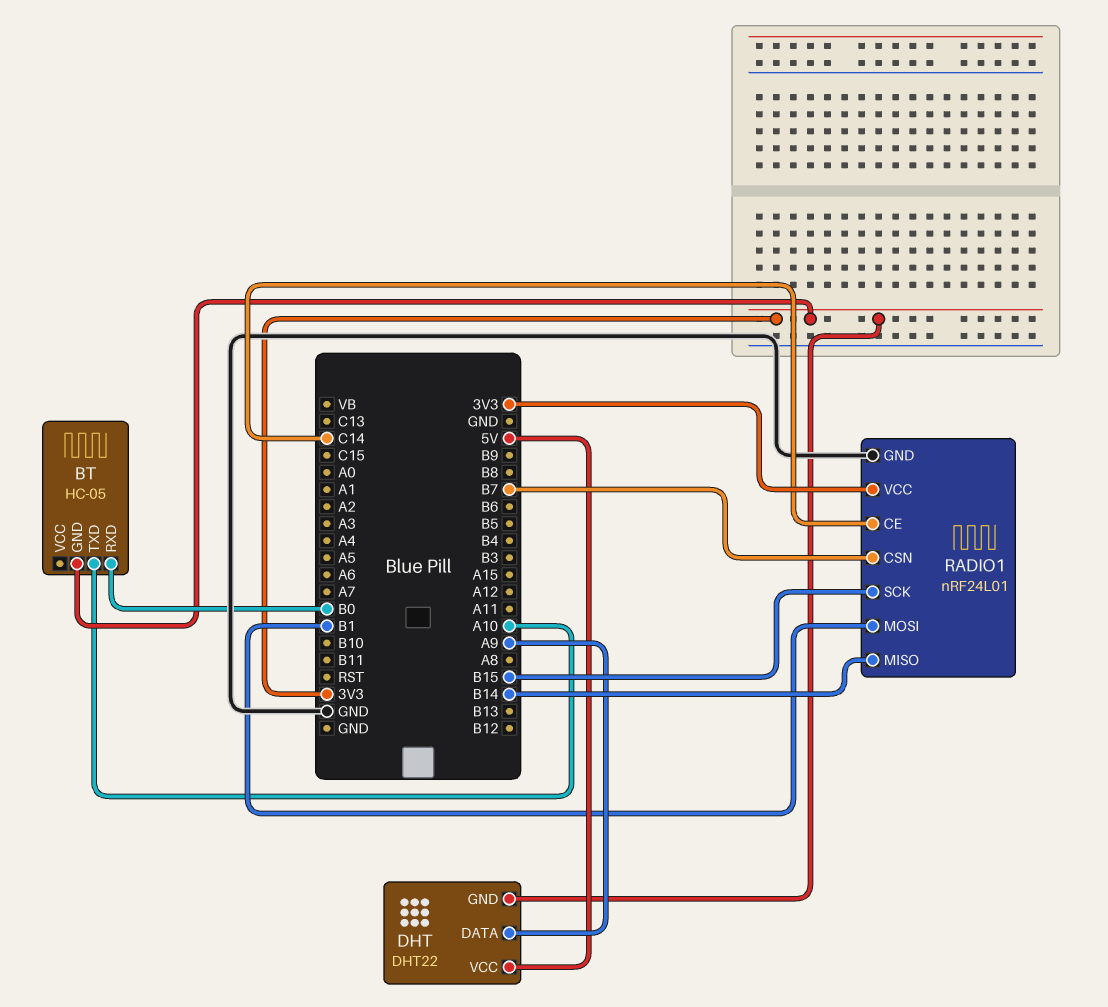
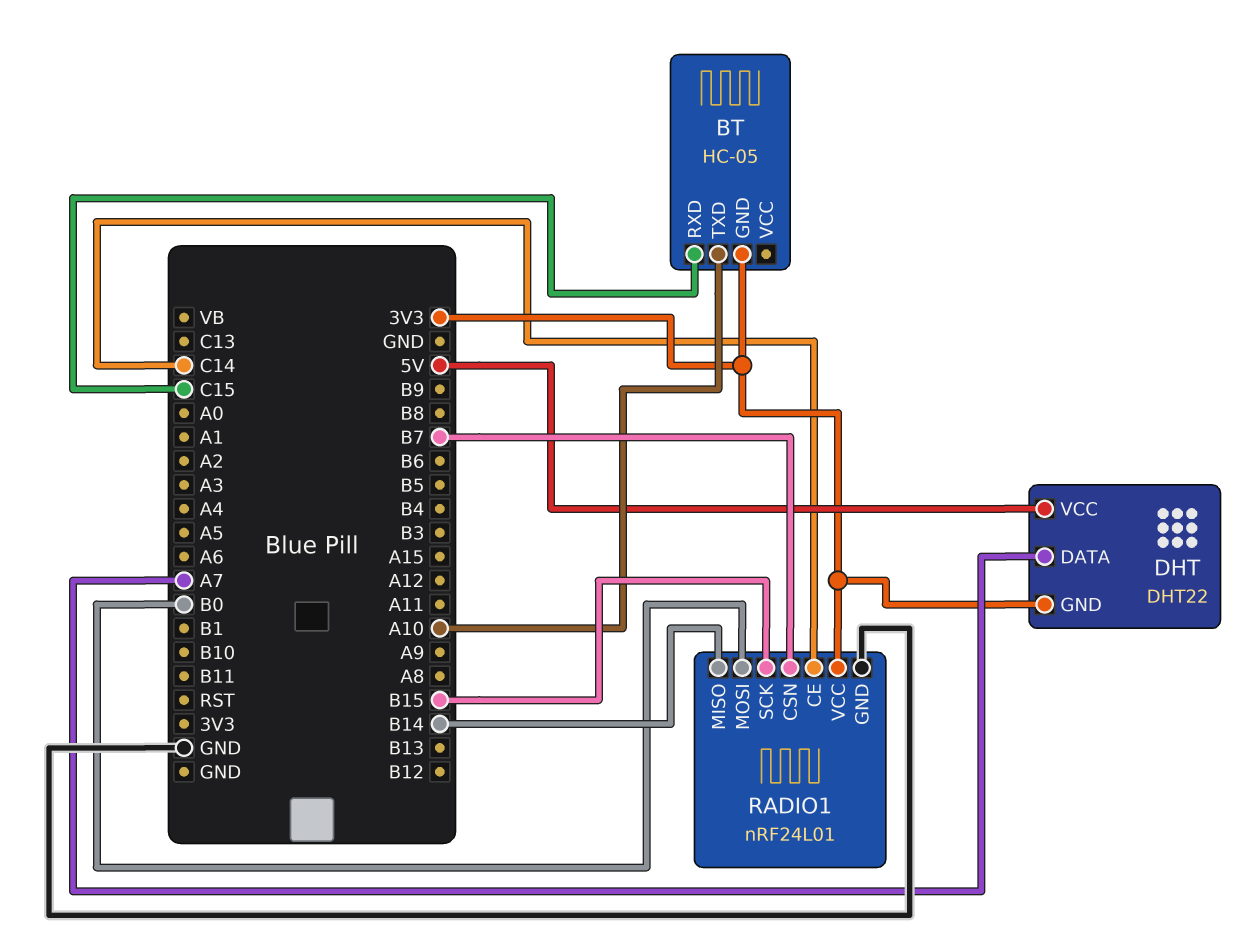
BT pin RXD: B0 -> C15
DHT pin DATA: A9 -> A7
RADIO1 pin MOSI: B1 -> B0

